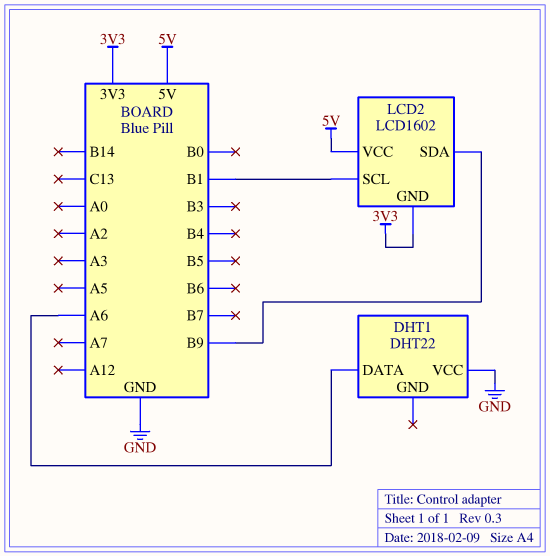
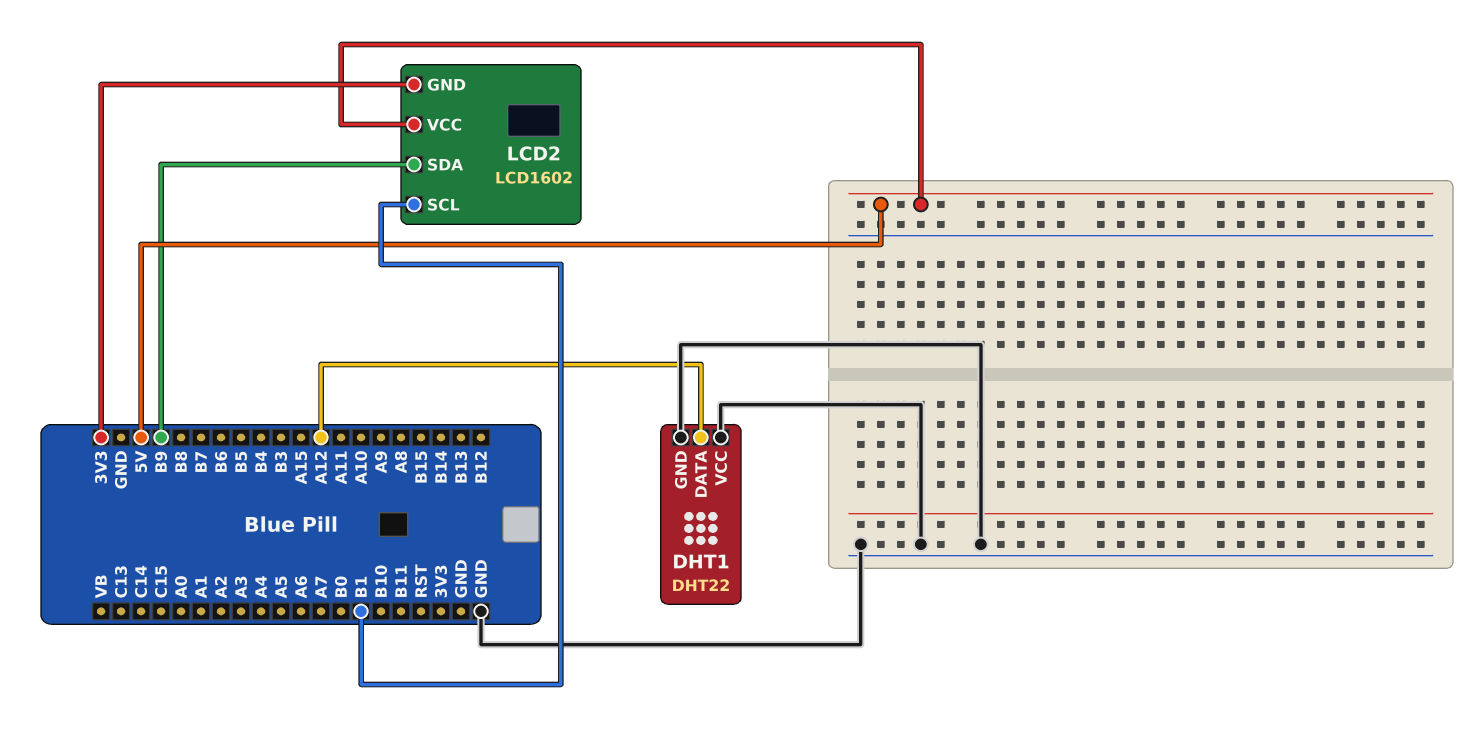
DHT1 pin DATA: A6 -> A12
DHT1 pin GND: none -> GND

